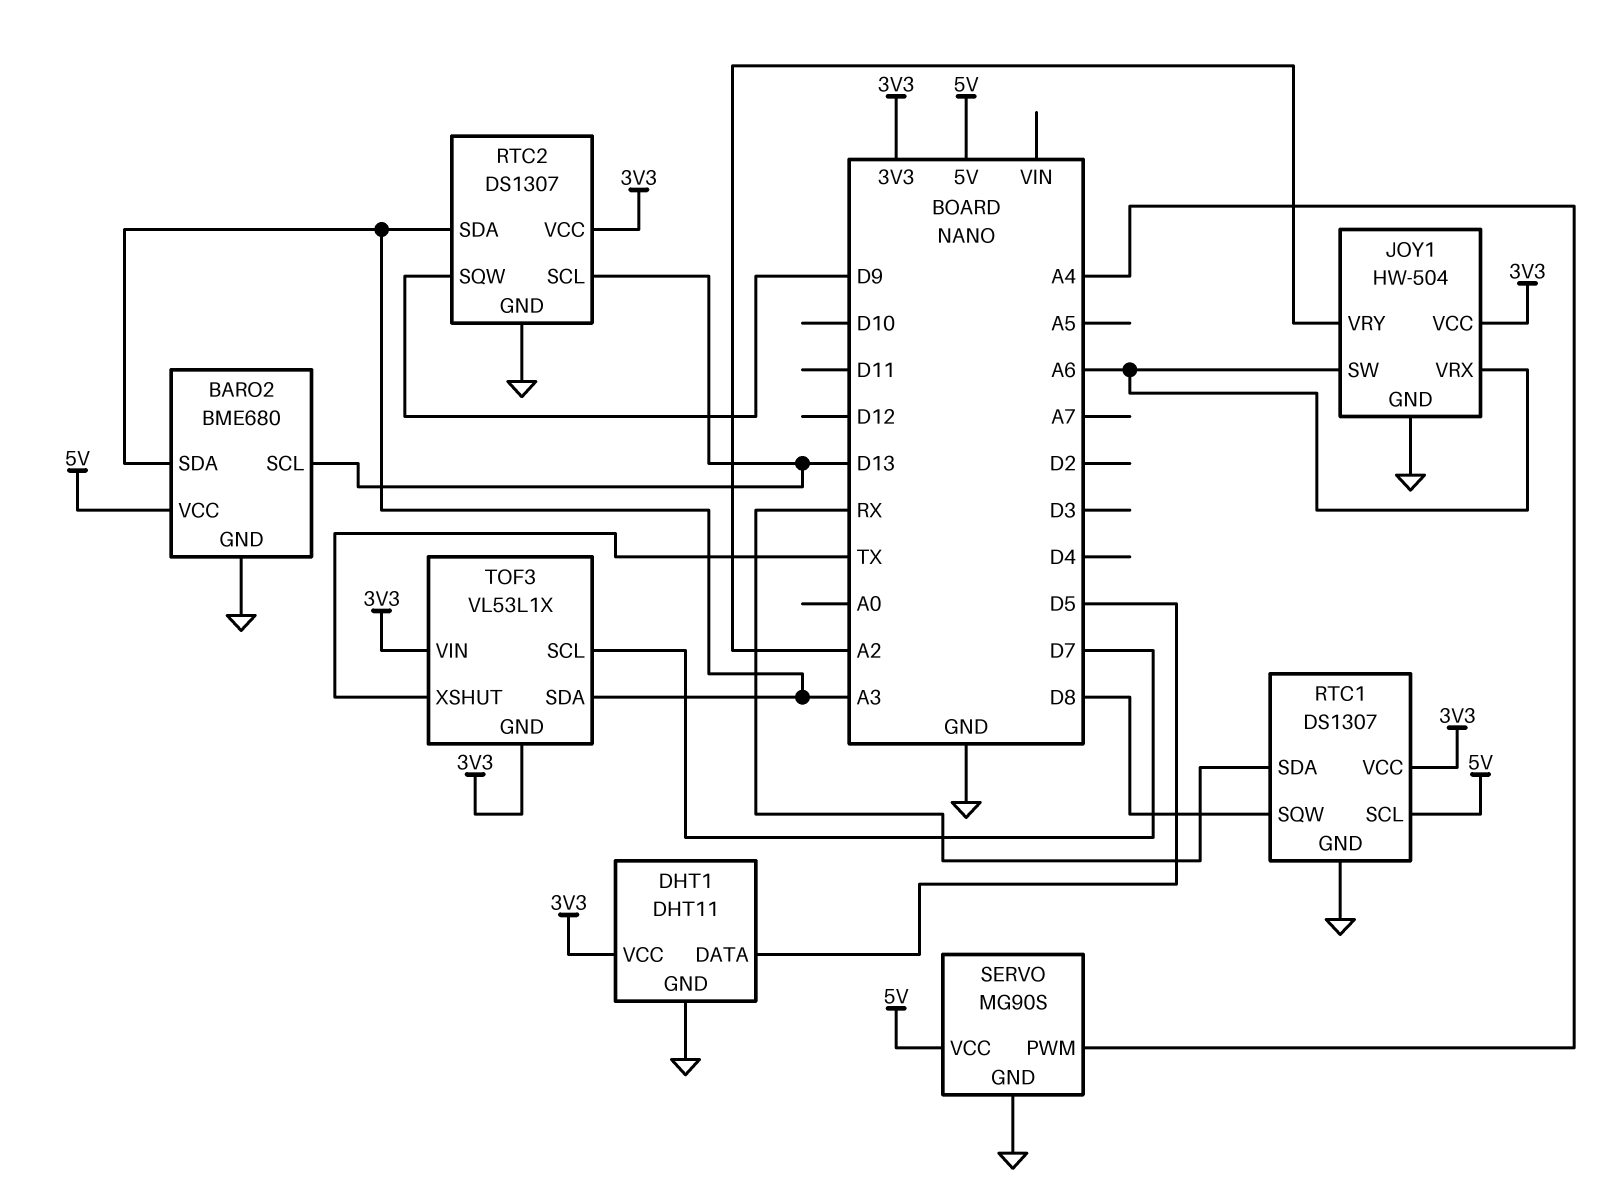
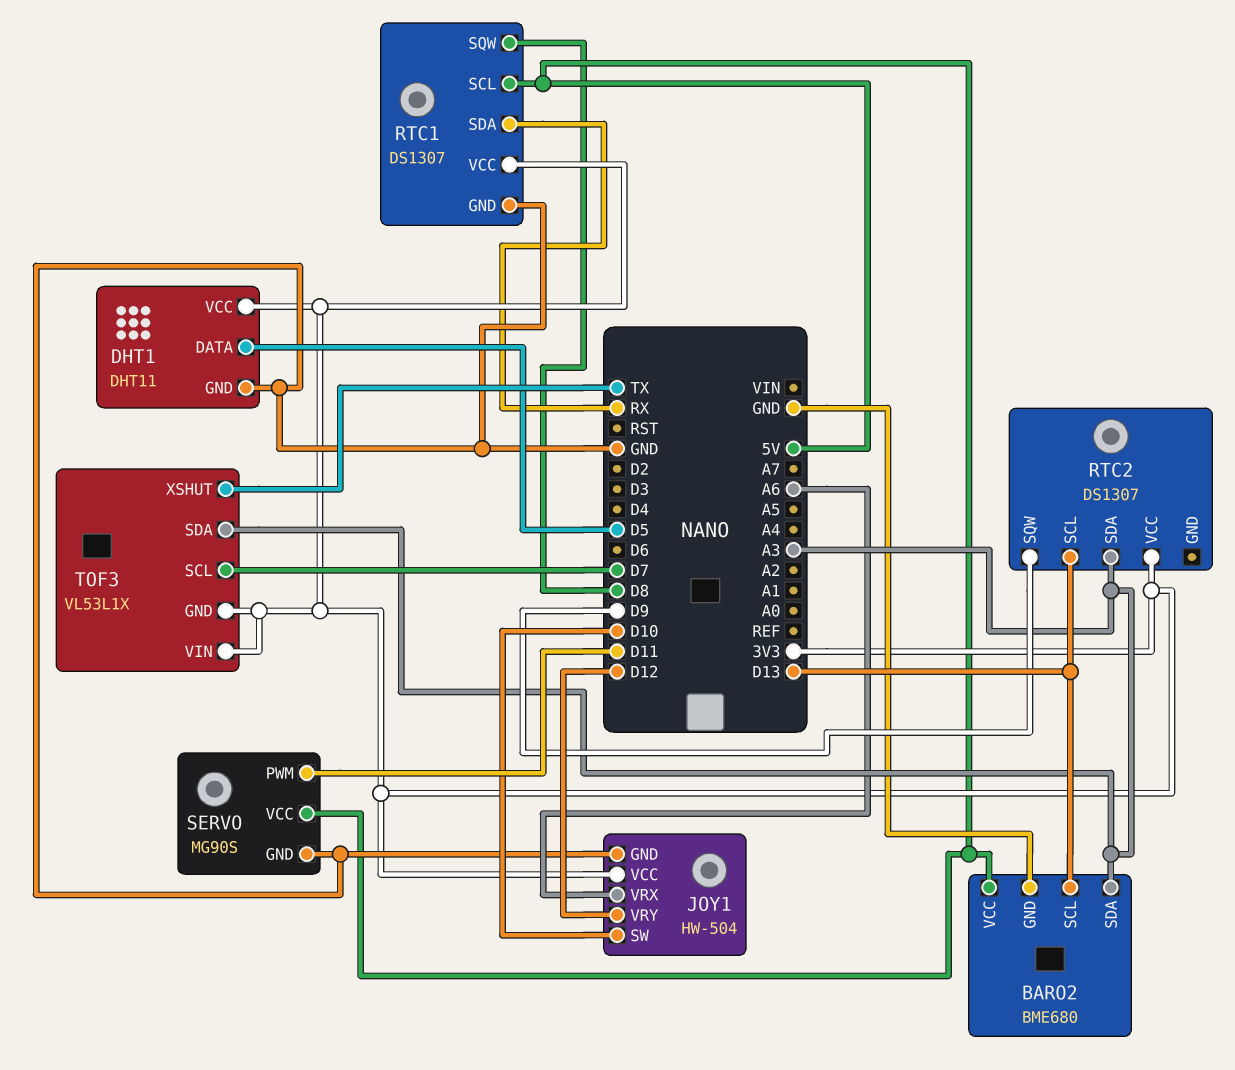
JOY1 pin SW: A6 -> D10
JOY1 pin VRY: A2 -> D12
RTC2 pin GND: GND -> none
SERVO pin PWM: A4 -> D11

